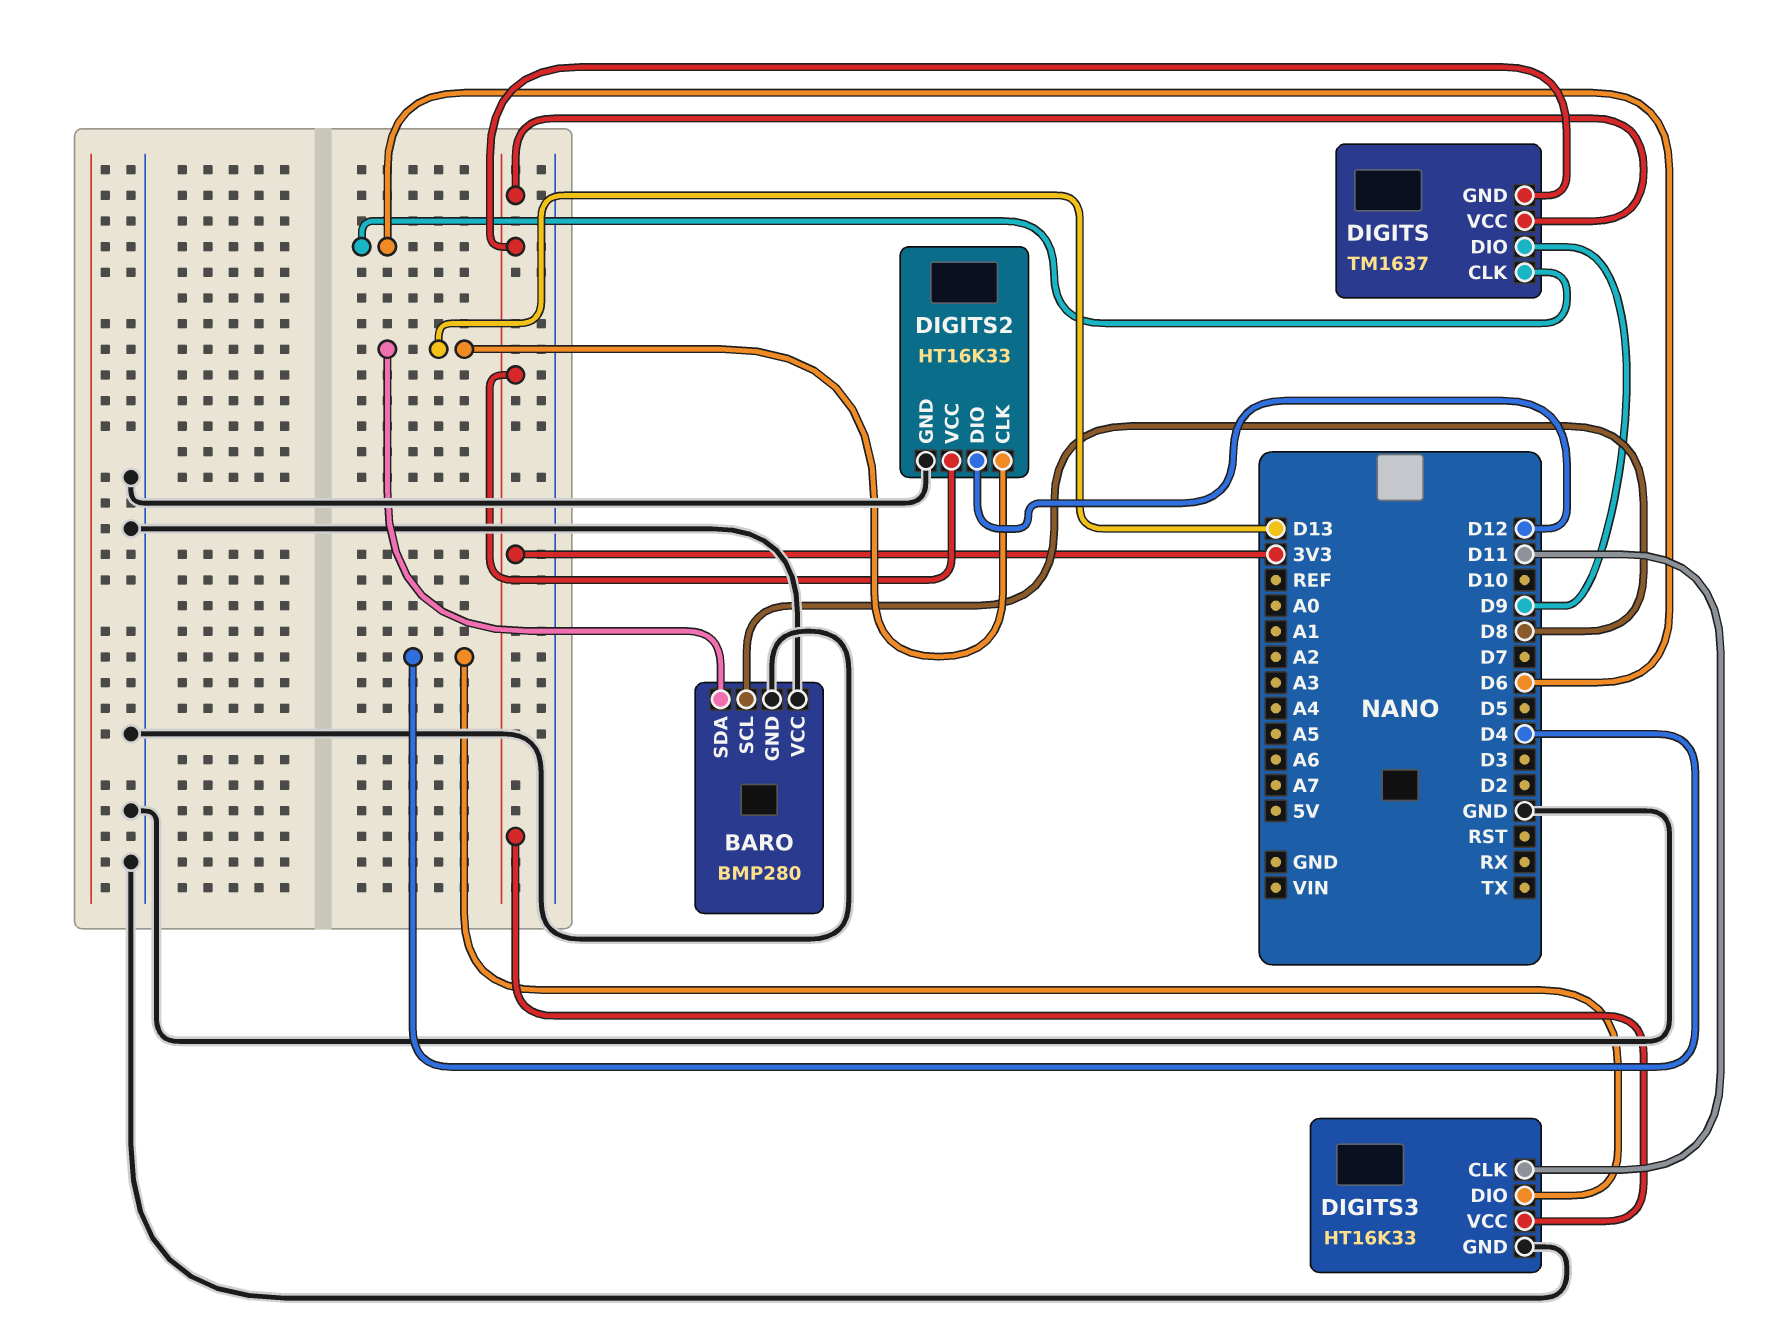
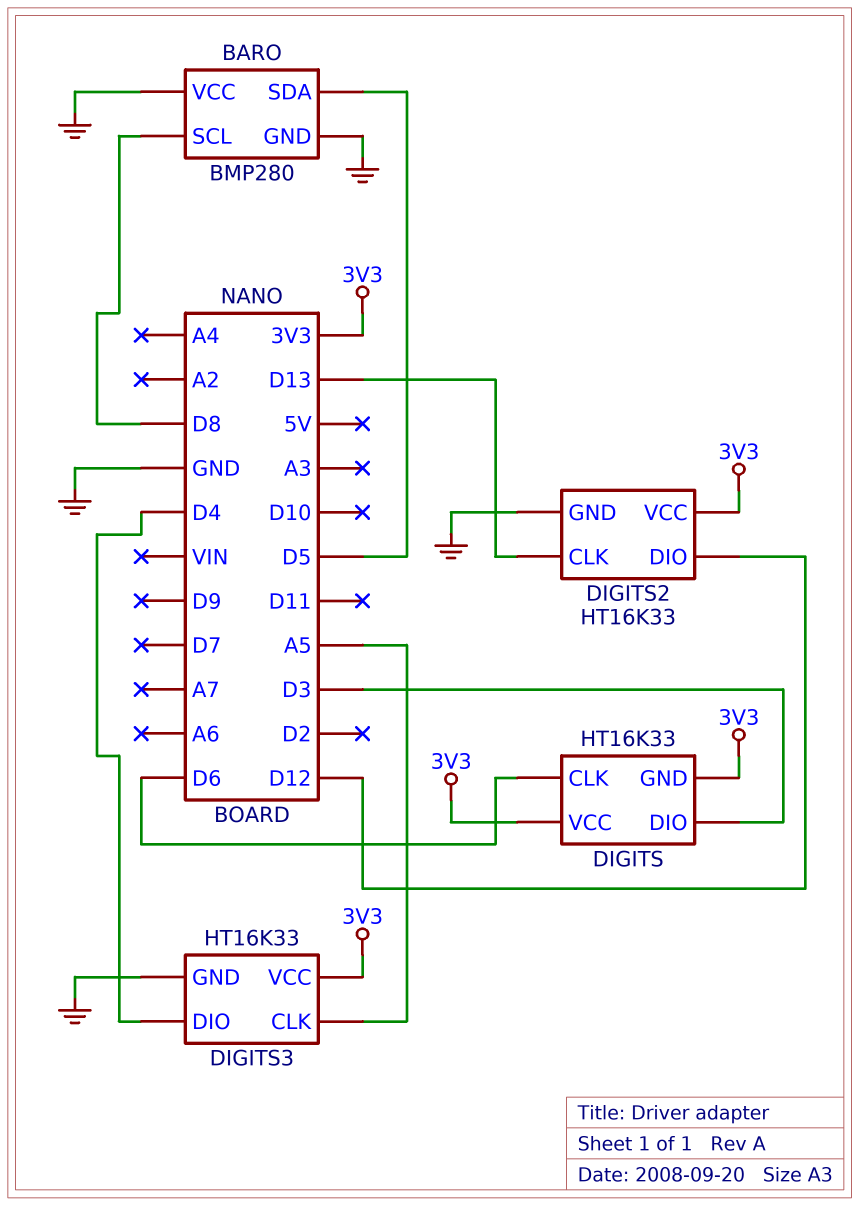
BARO pin SDA: D13 -> D5
DIGITS: TM1637 -> HT16K33
DIGITS pin DIO: D9 -> D3
DIGITS3 pin CLK: D11 -> A5

